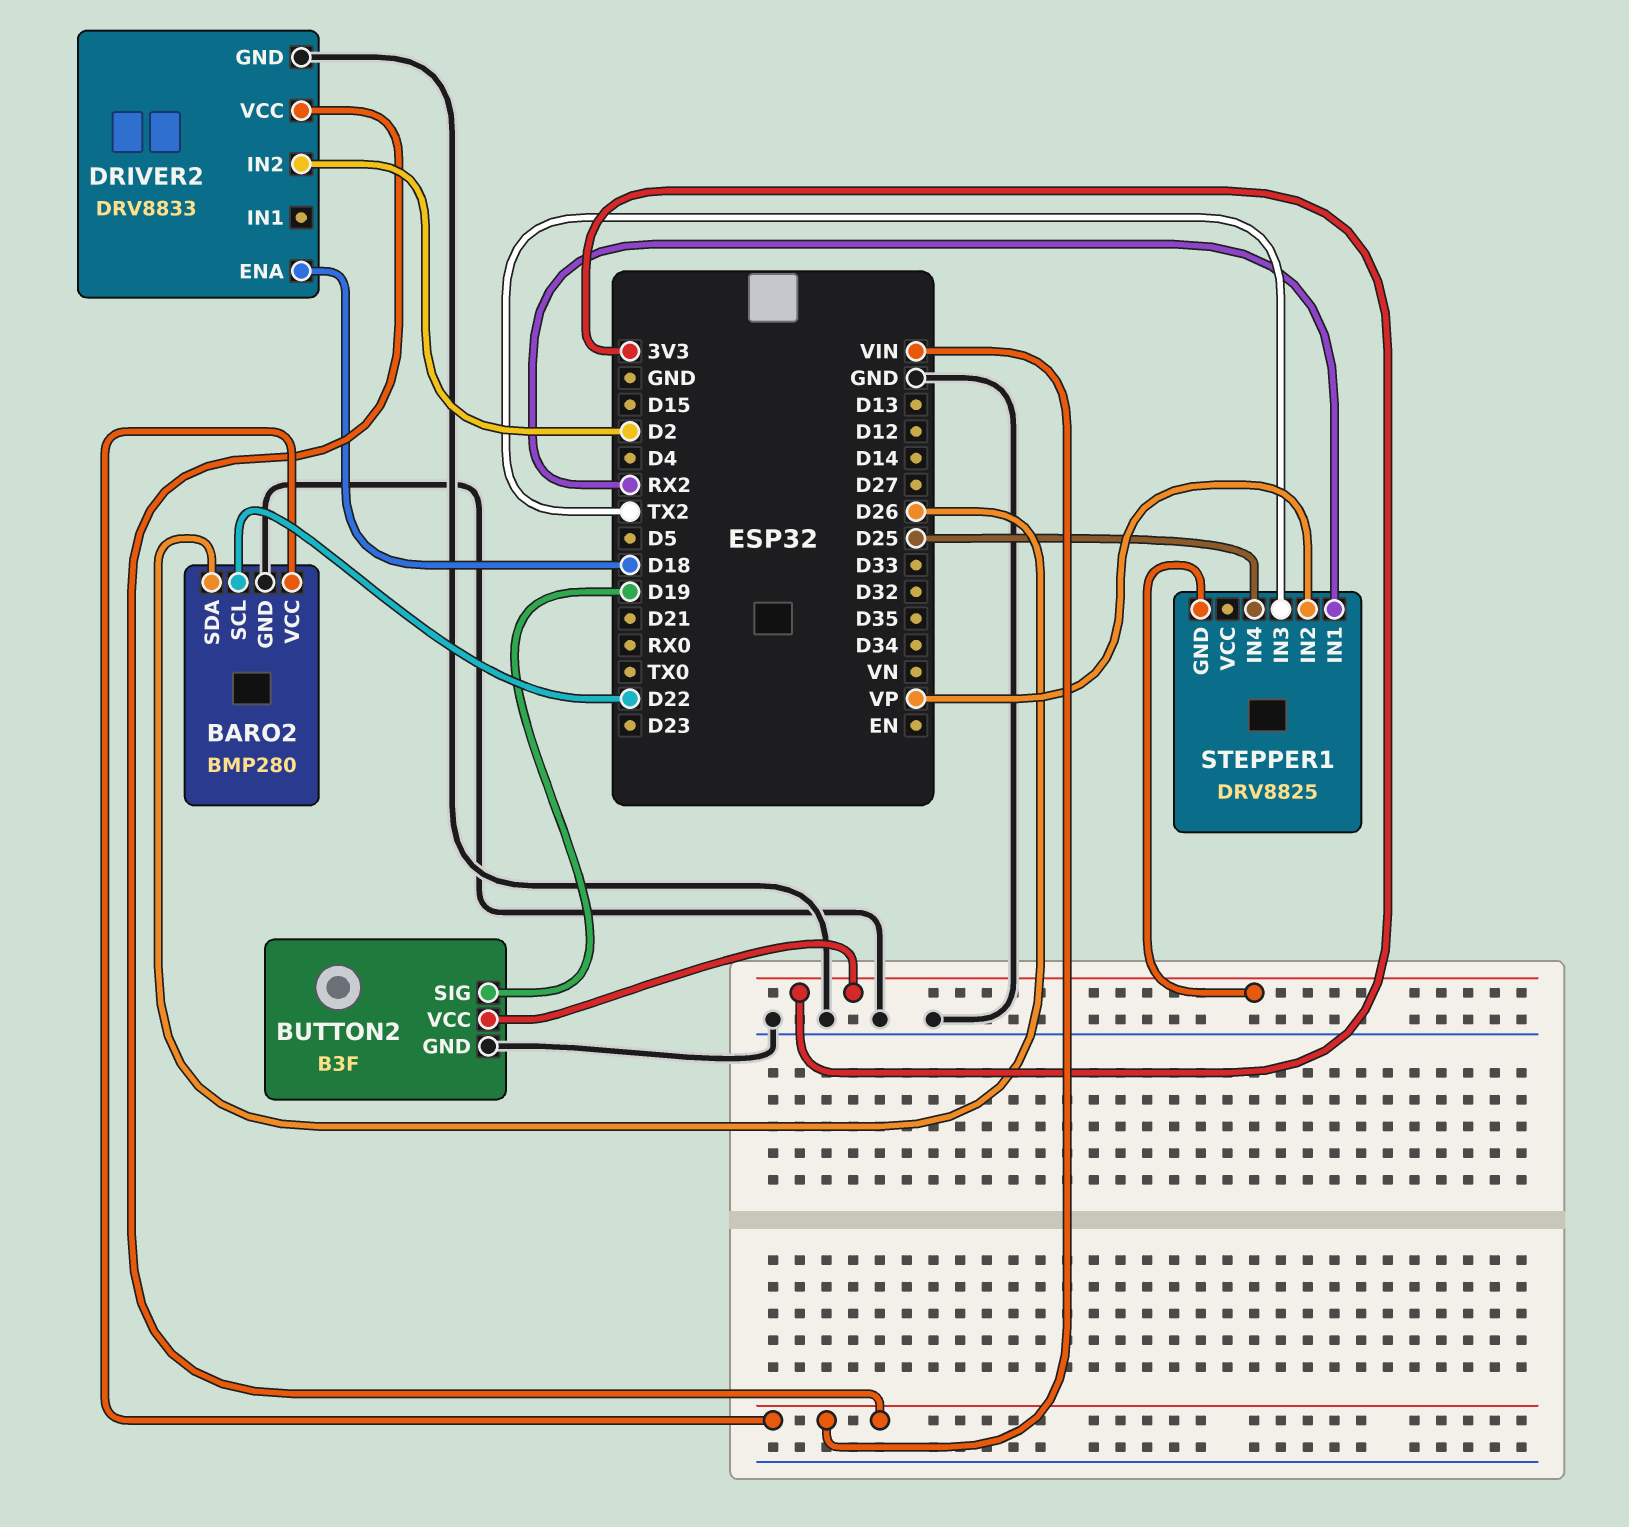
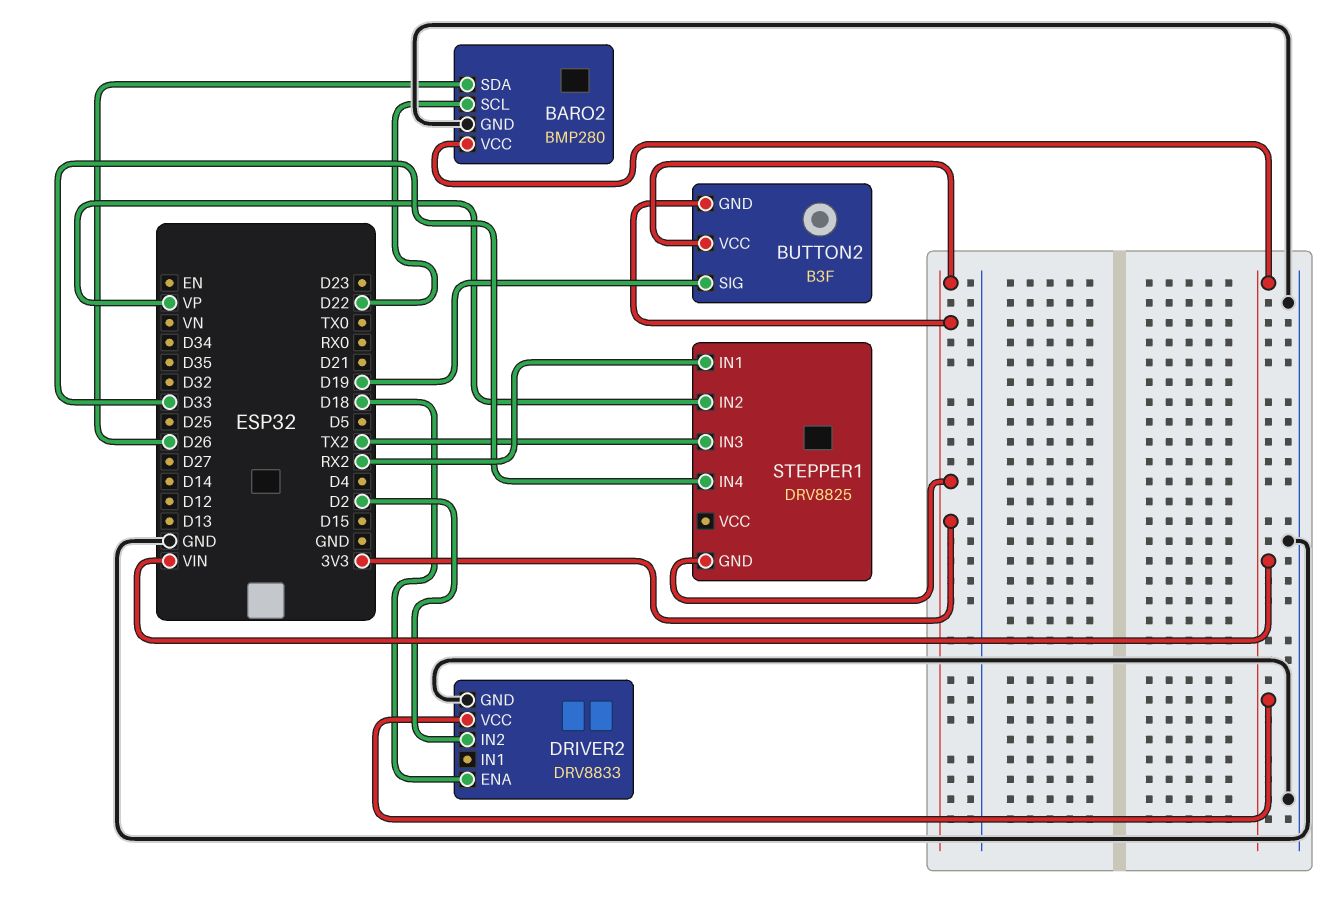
BUTTON2 pin GND: GND -> 3V3
STEPPER1 pin IN4: D25 -> D33

